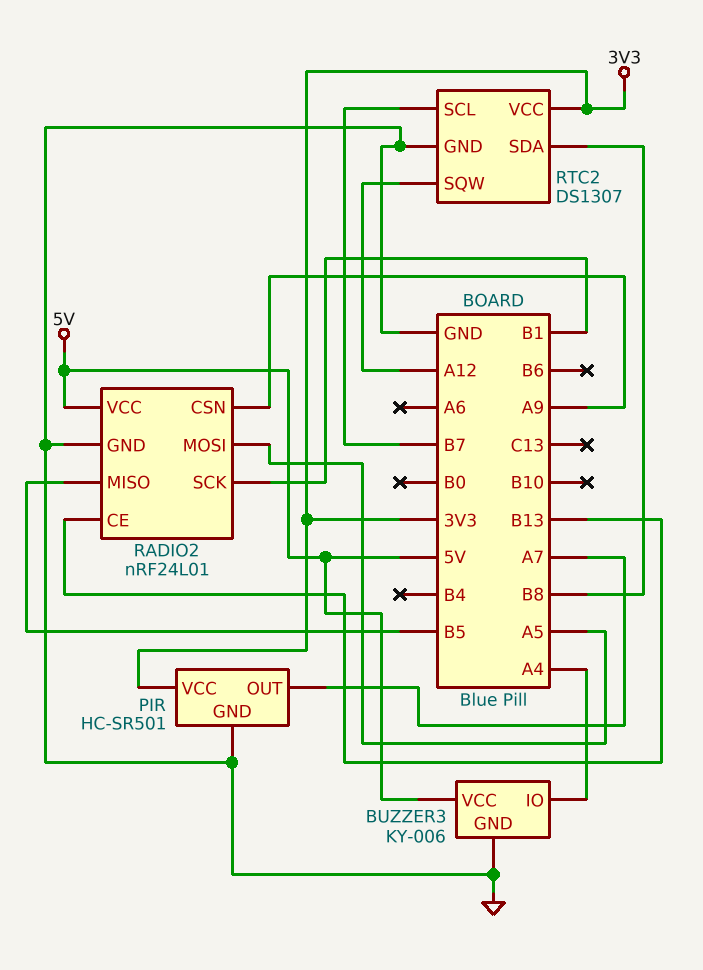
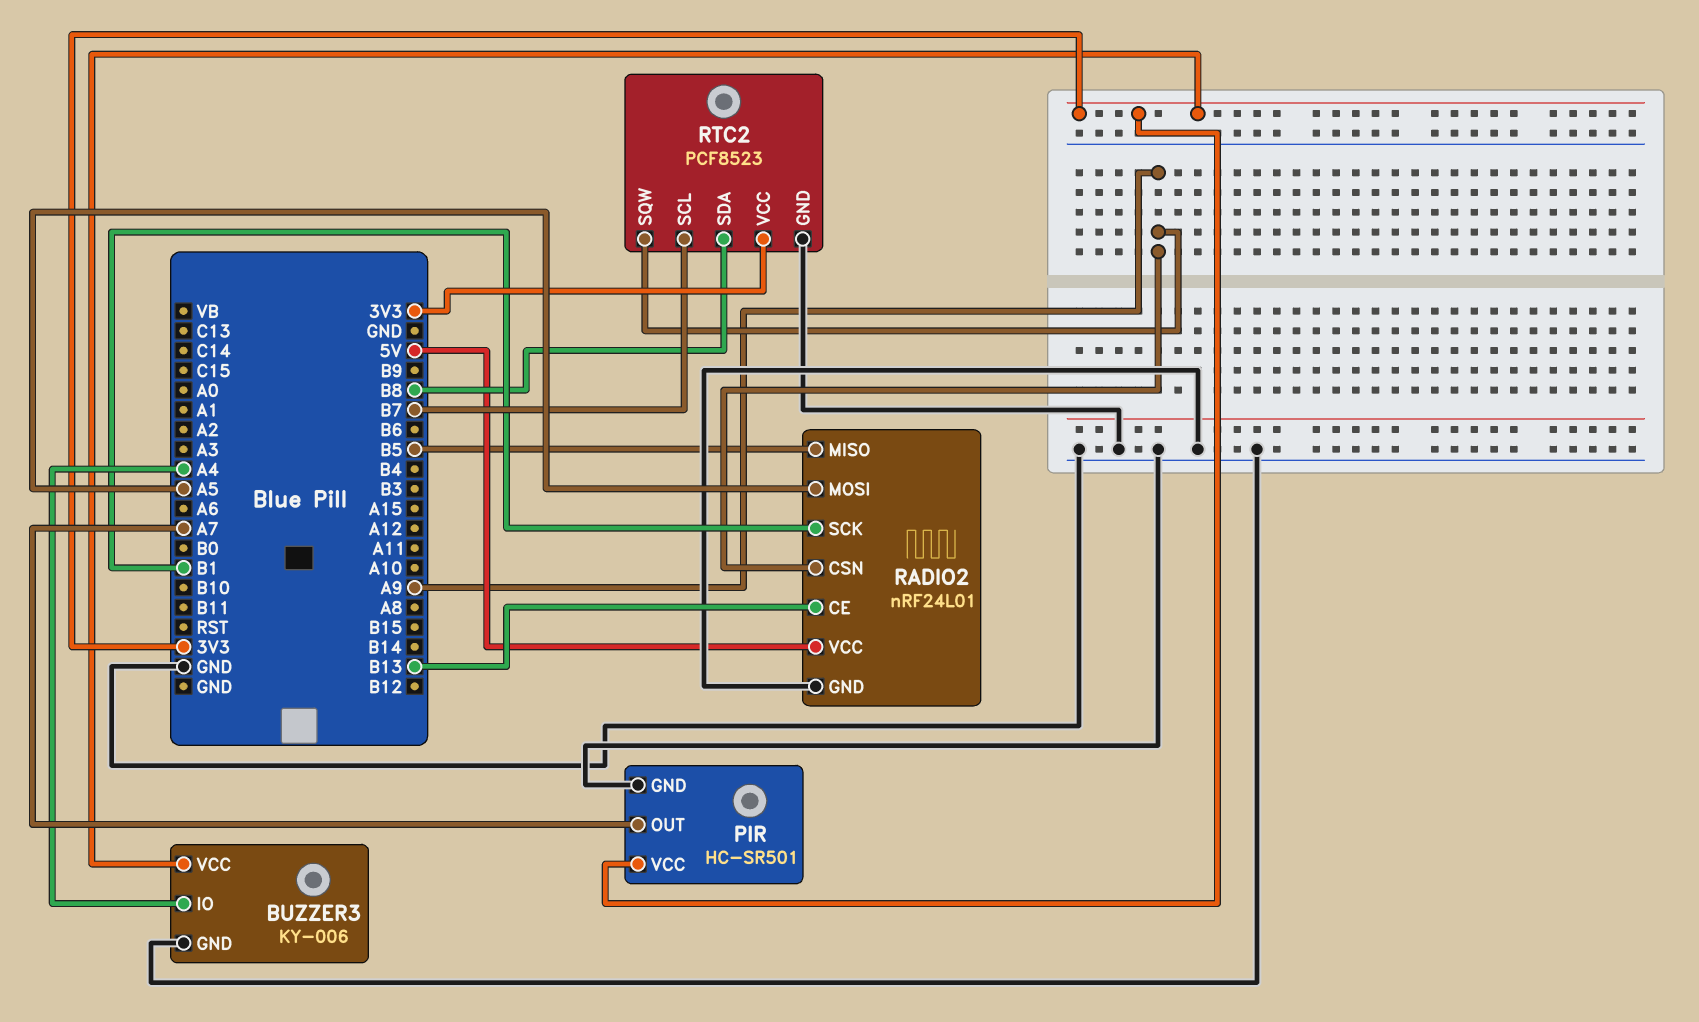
BUZZER3 pin VCC: 5V -> 3V3
RTC2: DS1307 -> PCF8523
RTC2 pin SQW: A12 -> A9

